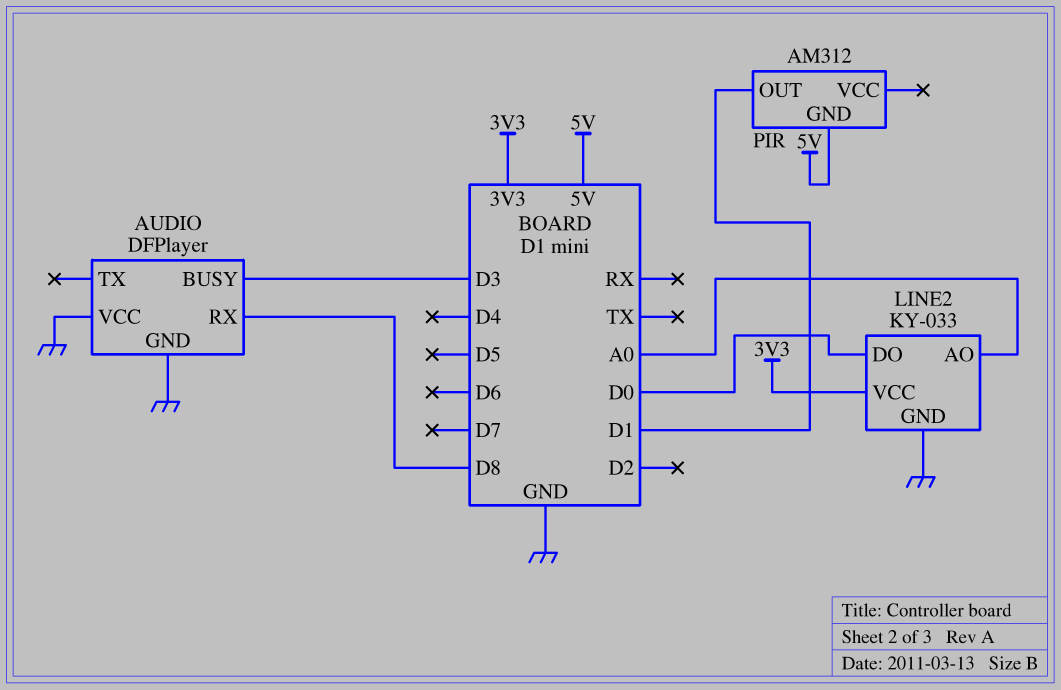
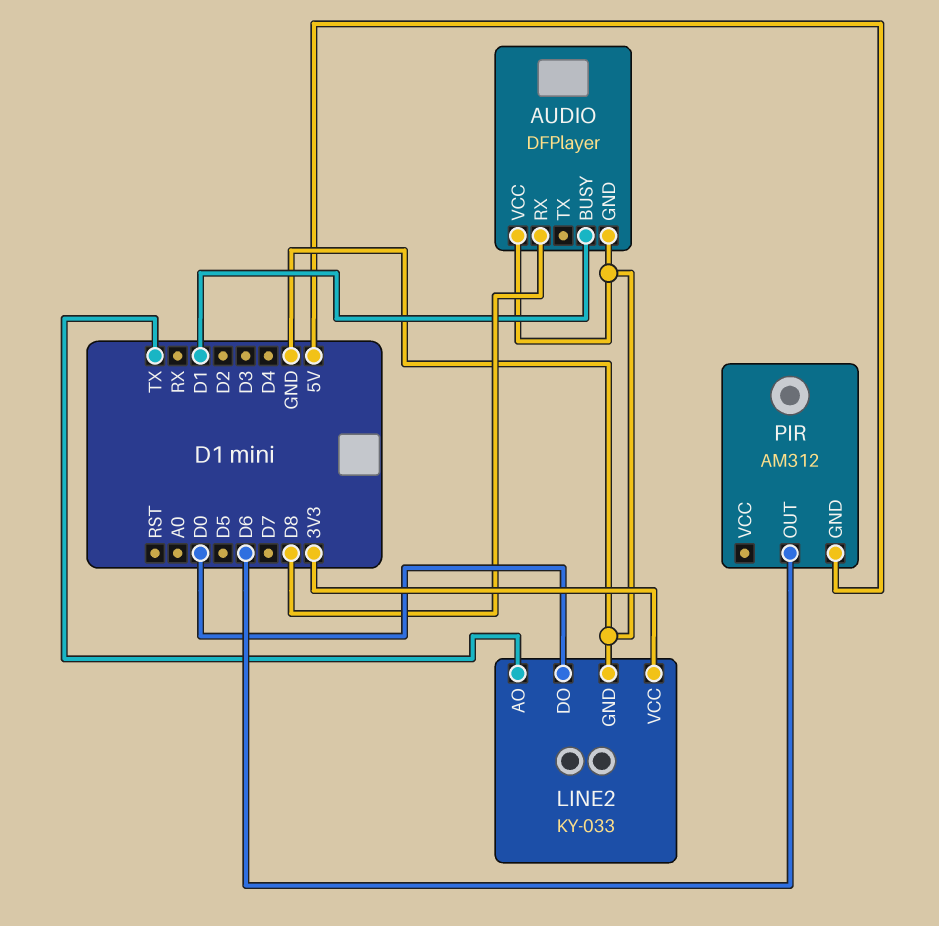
AUDIO pin BUSY: D3 -> D1
LINE2 pin AO: A0 -> TX
PIR pin OUT: D1 -> D6

